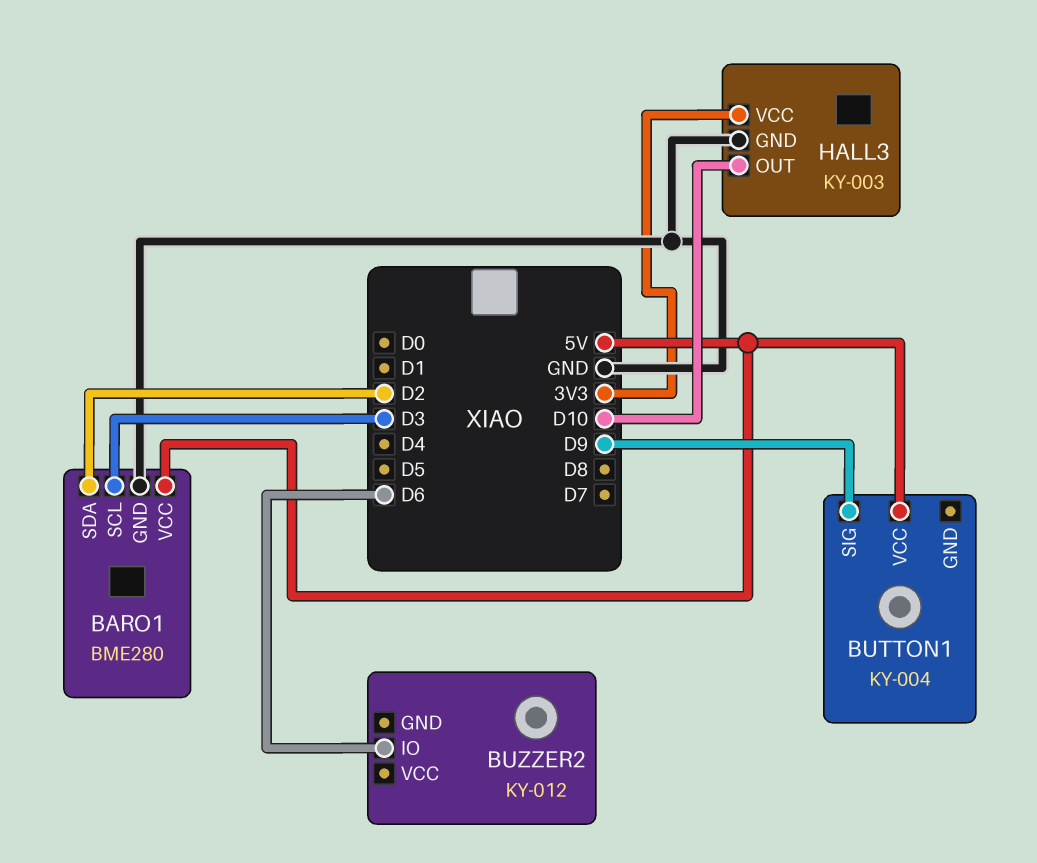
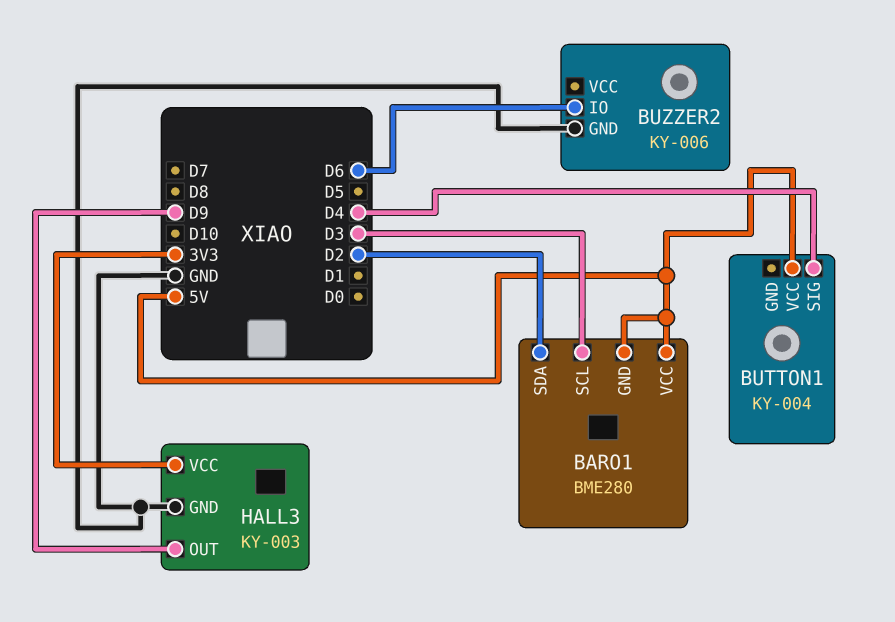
BARO1 pin GND: GND -> 5V
BUTTON1 pin SIG: D9 -> D4
BUZZER2: KY-012 -> KY-006
BUZZER2 pin GND: none -> GND
HALL3 pin OUT: D10 -> D9

